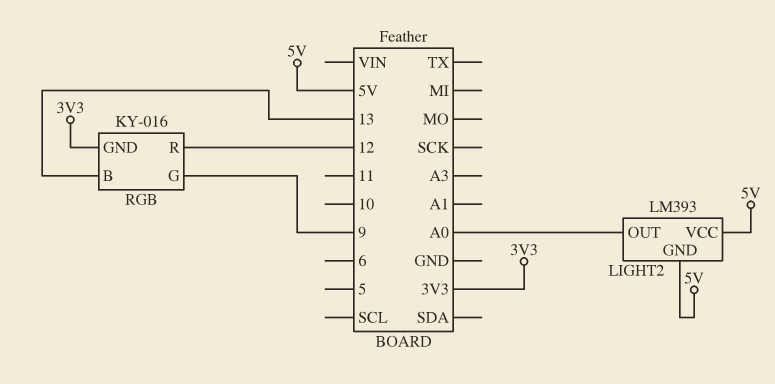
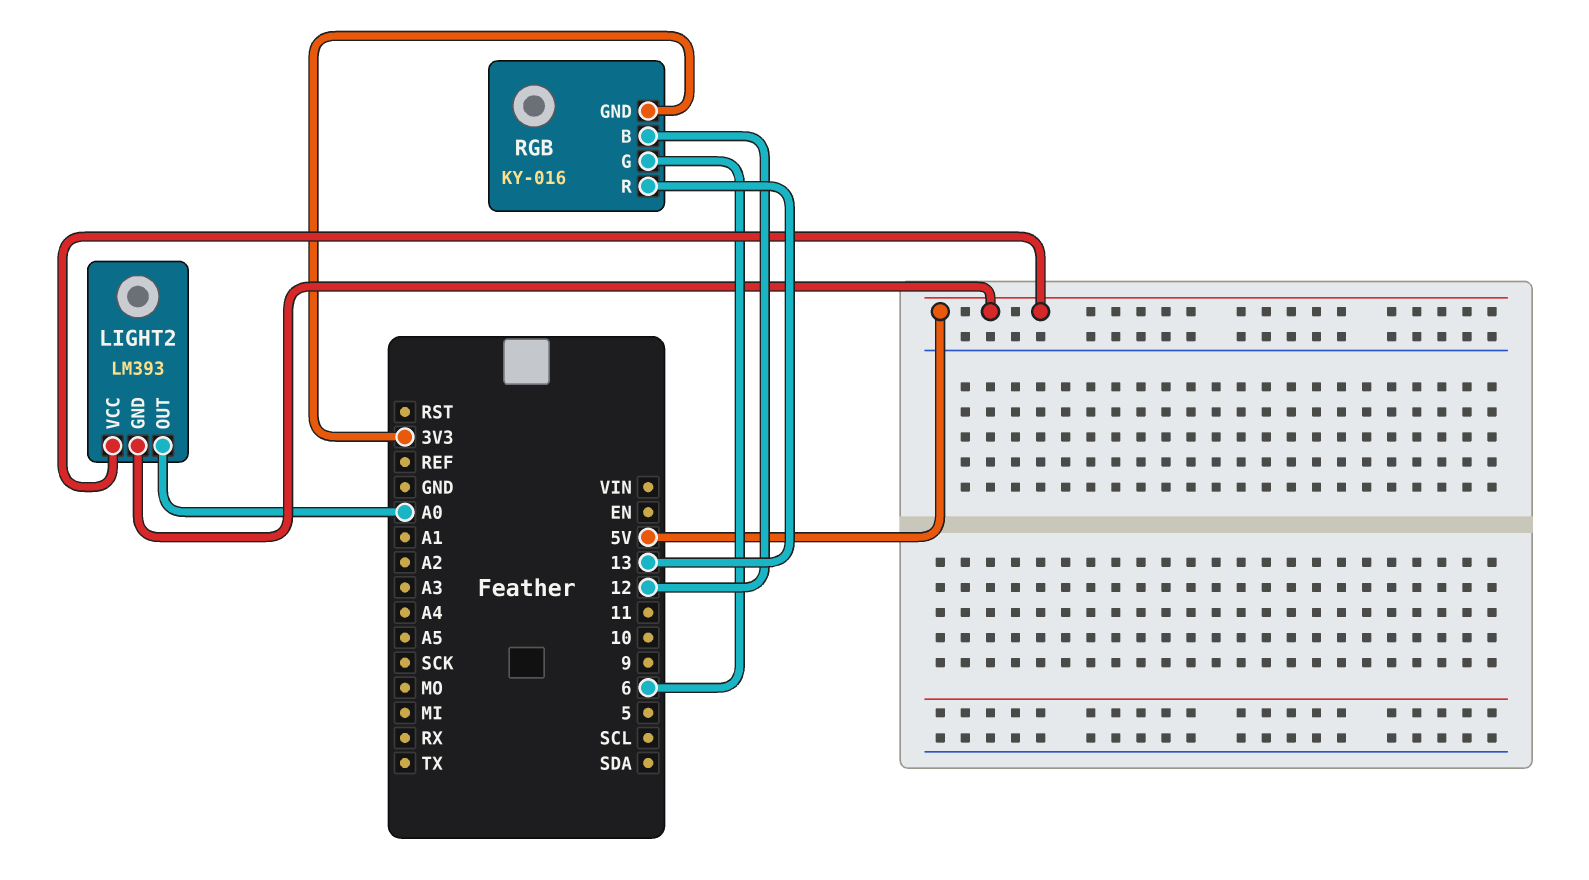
RGB pin B: 13 -> 12
RGB pin G: 9 -> 6
RGB pin R: 12 -> 13

